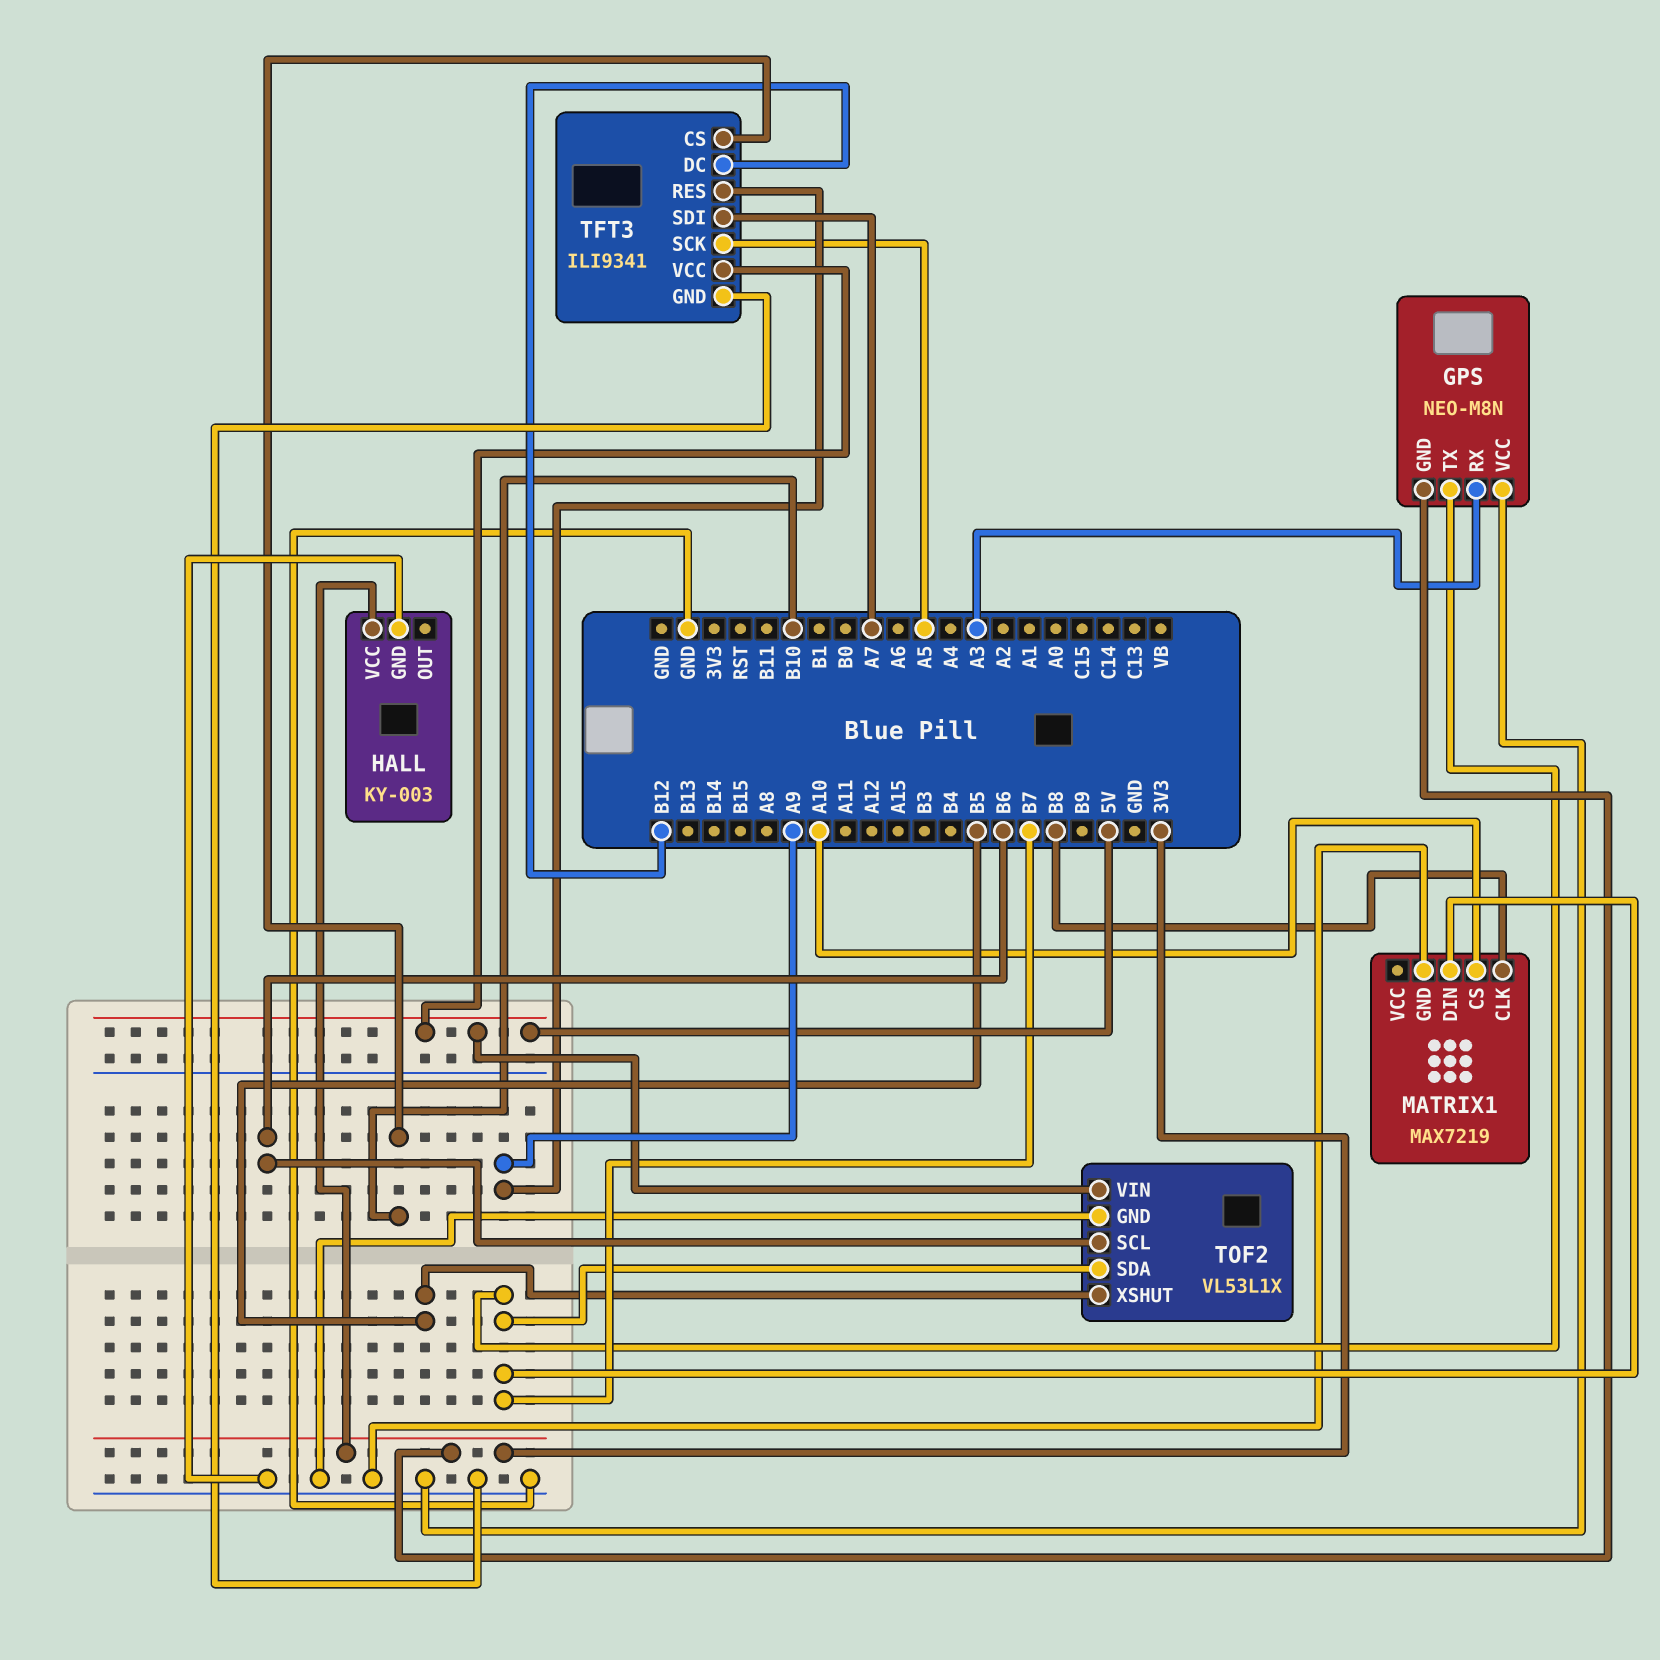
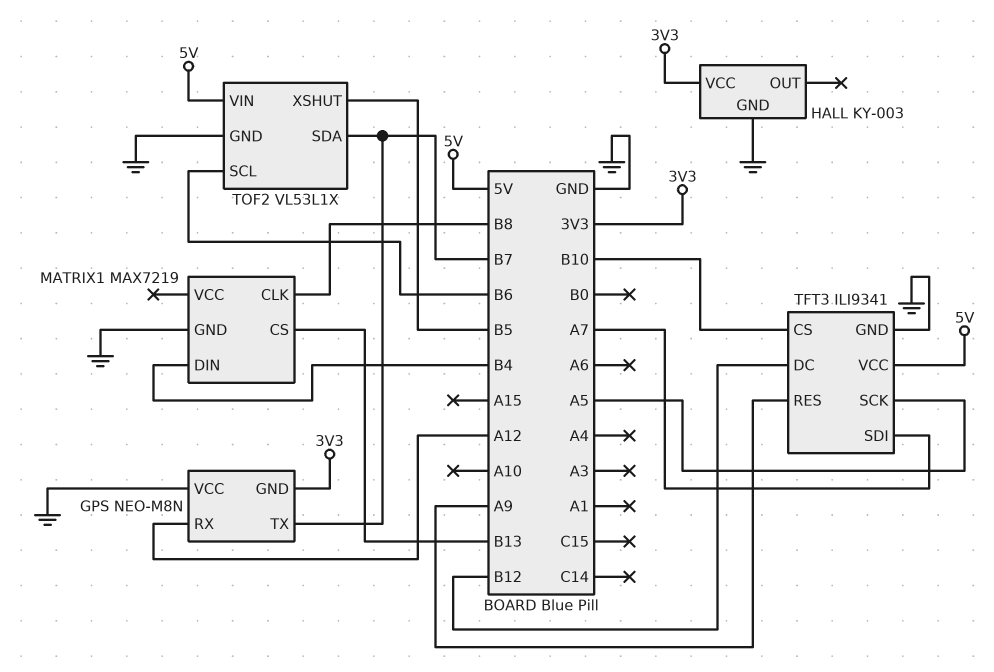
GPS pin RX: A3 -> A12
MATRIX1 pin CS: A10 -> B13
MATRIX1 pin DIN: B7 -> B4

